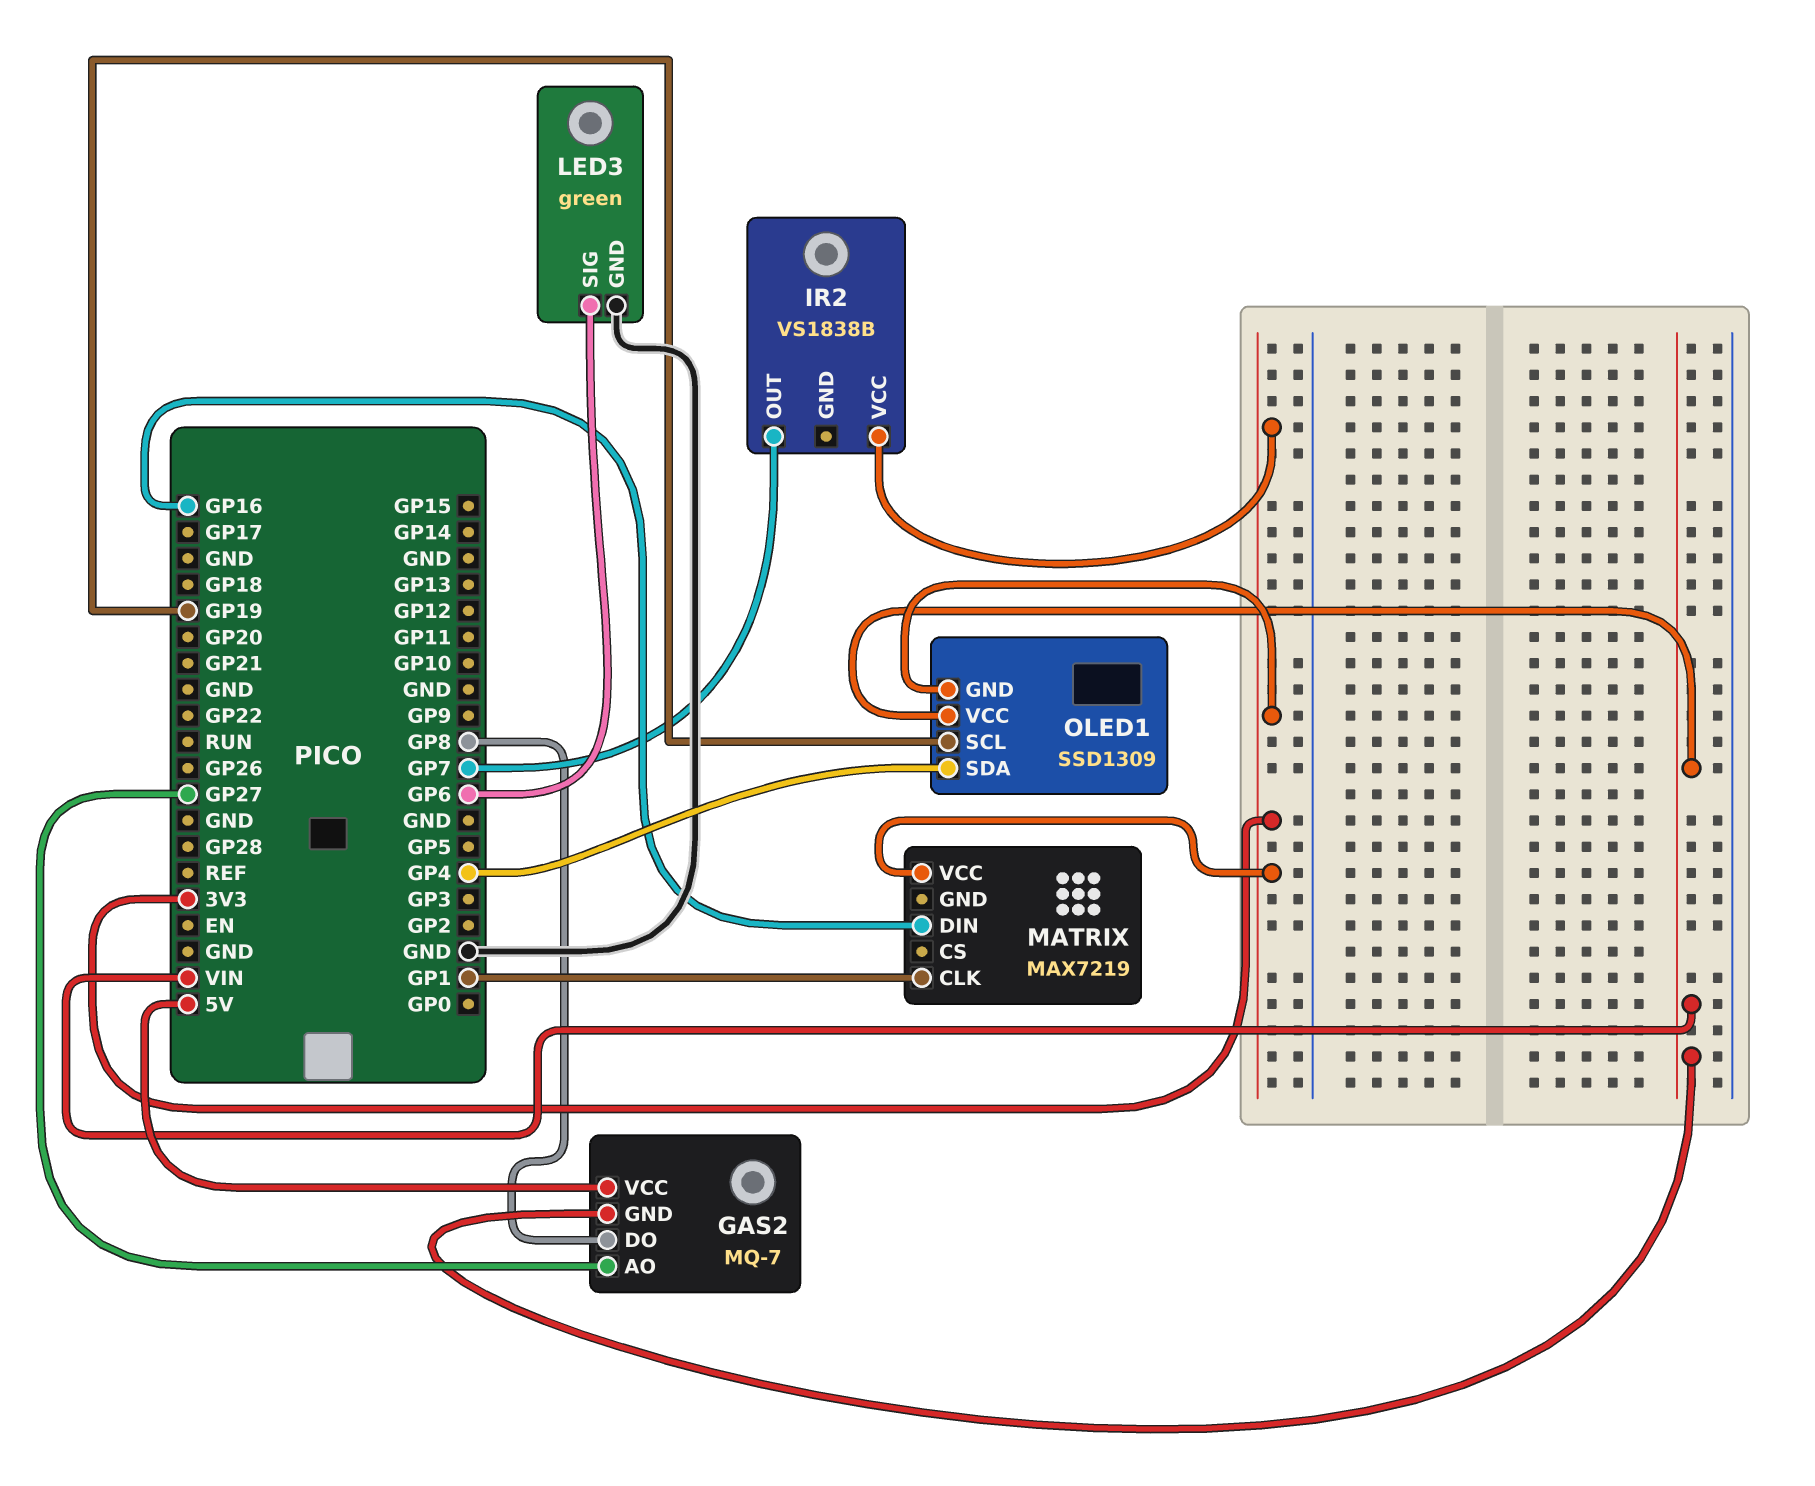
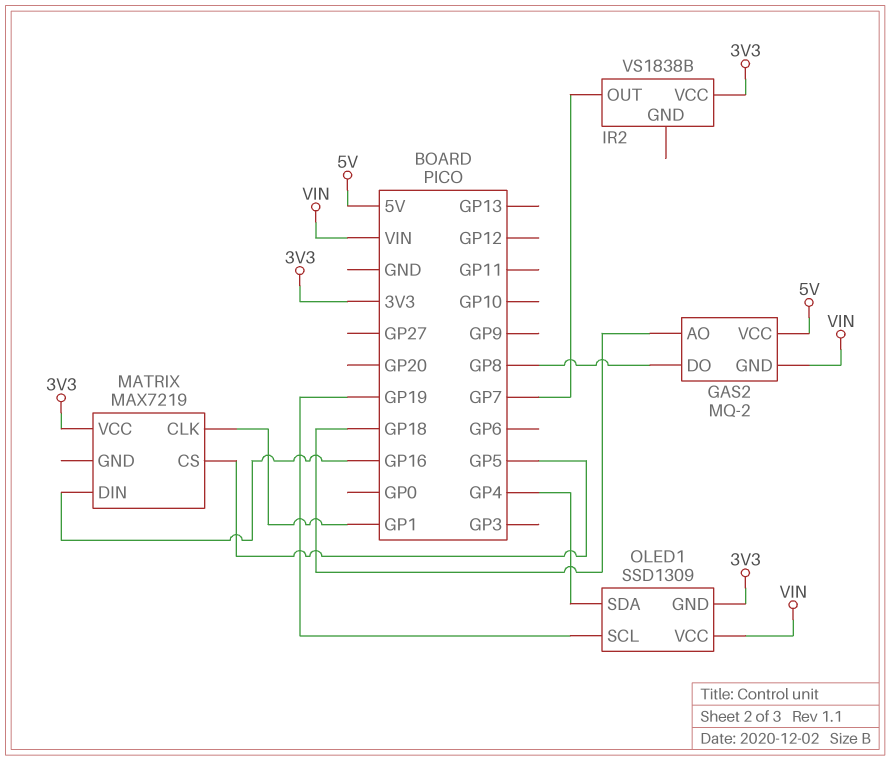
GAS2: MQ-7 -> MQ-2
GAS2 pin AO: GP27 -> GP18
LED3: green -> none
LED3 pin GND: GND -> none
LED3 pin SIG: GP6 -> none
MATRIX pin CS: none -> GP5

